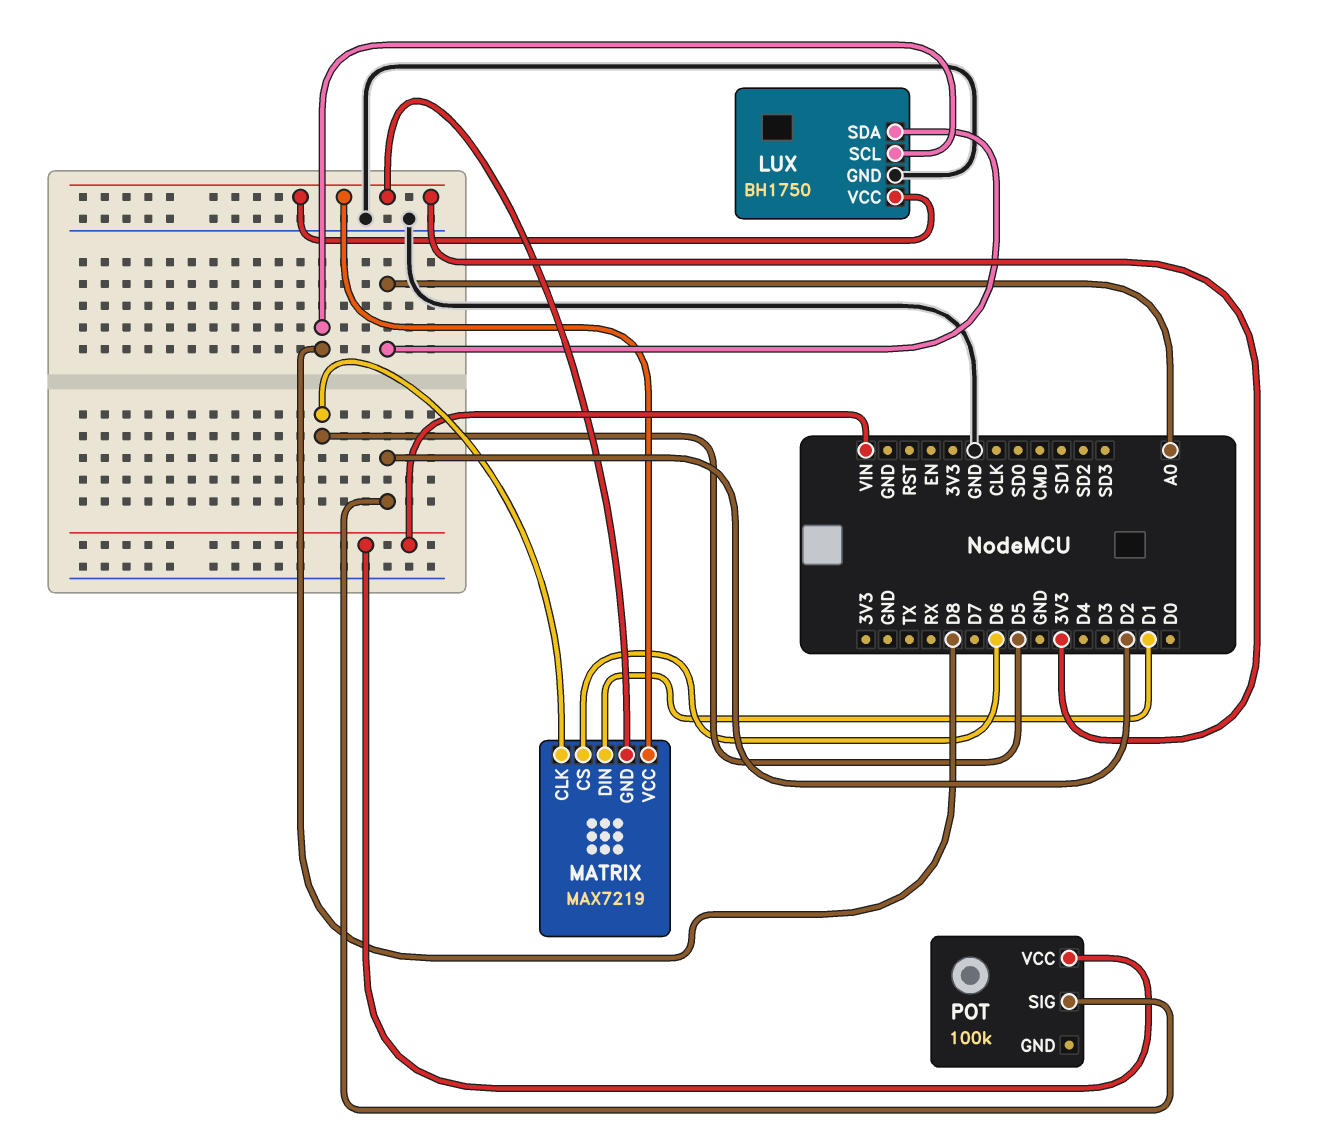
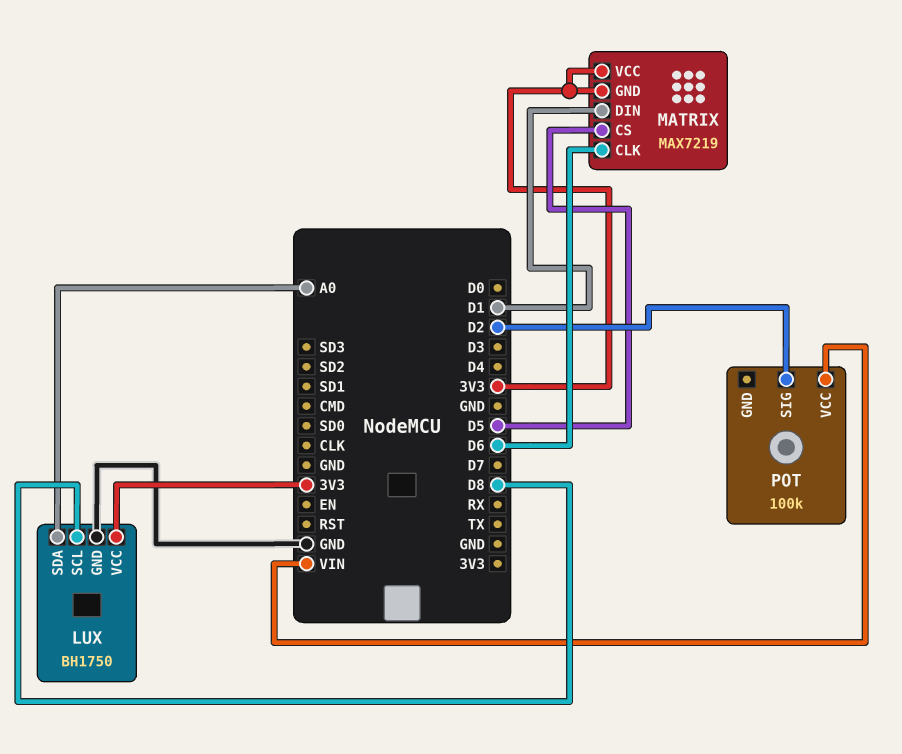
MATRIX pin CLK: D5 -> D6
MATRIX pin CS: D6 -> D5

